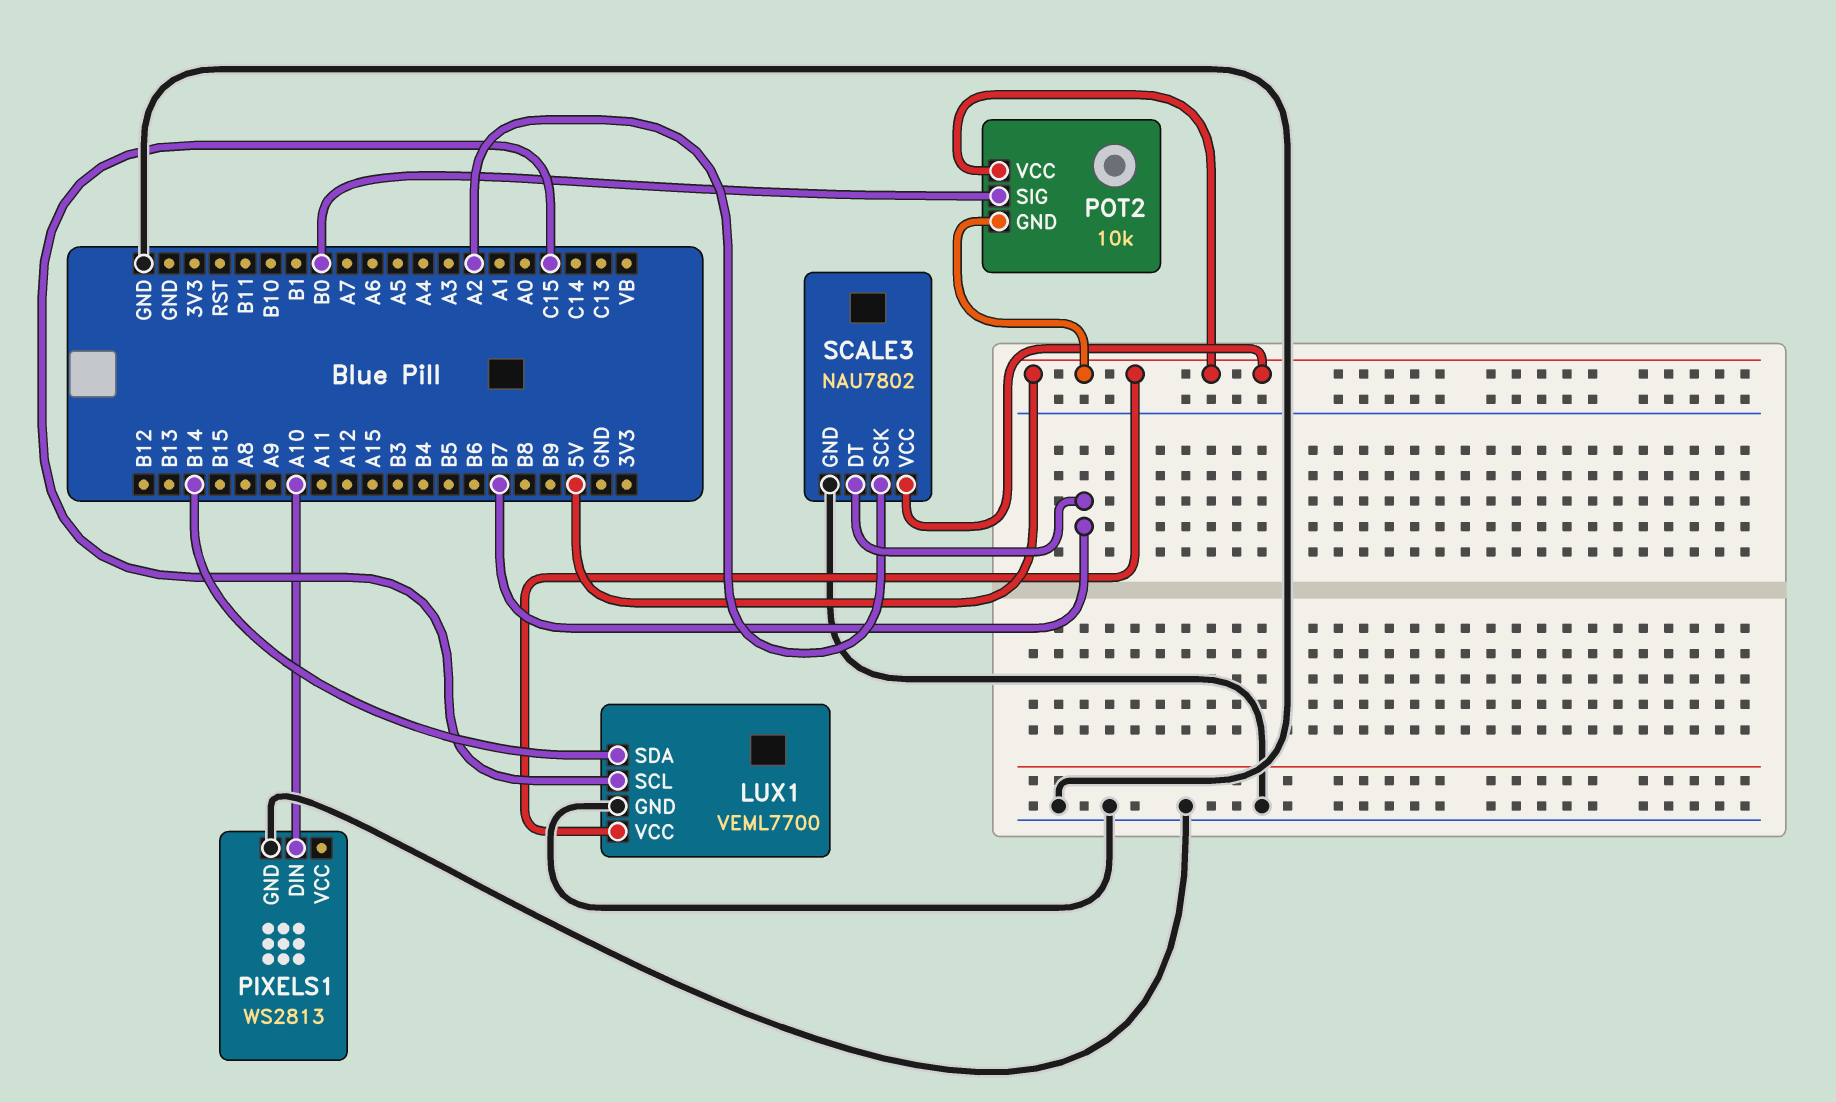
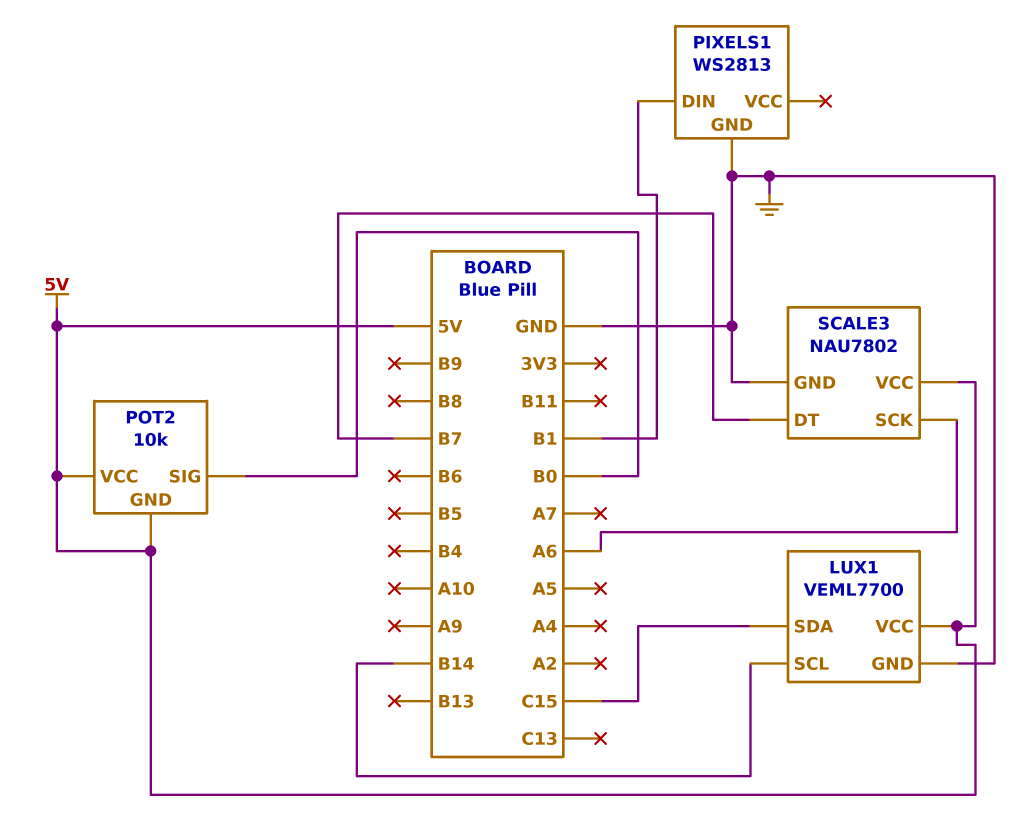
LUX1 pin SCL: C15 -> B14
LUX1 pin SDA: B14 -> C15
PIXELS1 pin DIN: A10 -> B1
SCALE3 pin SCK: A2 -> A6

